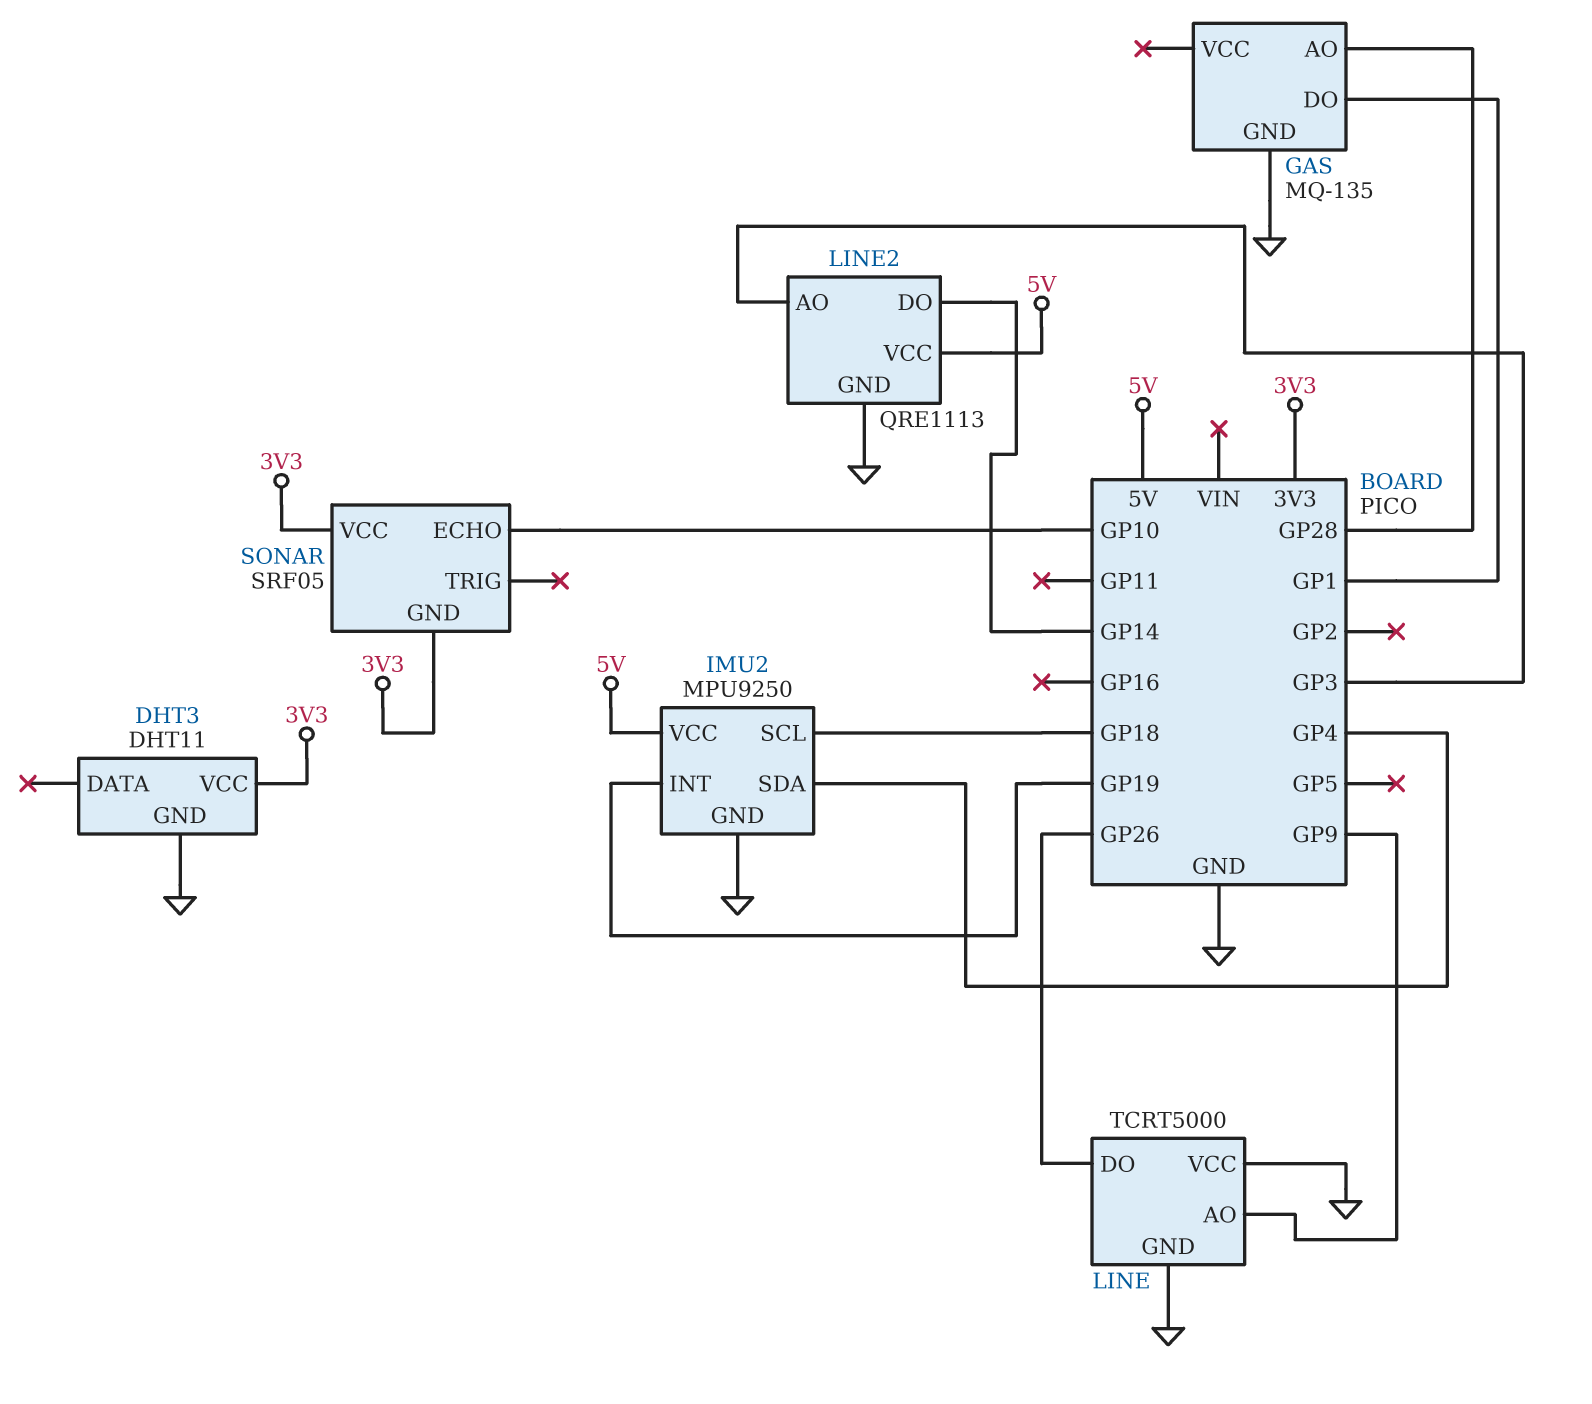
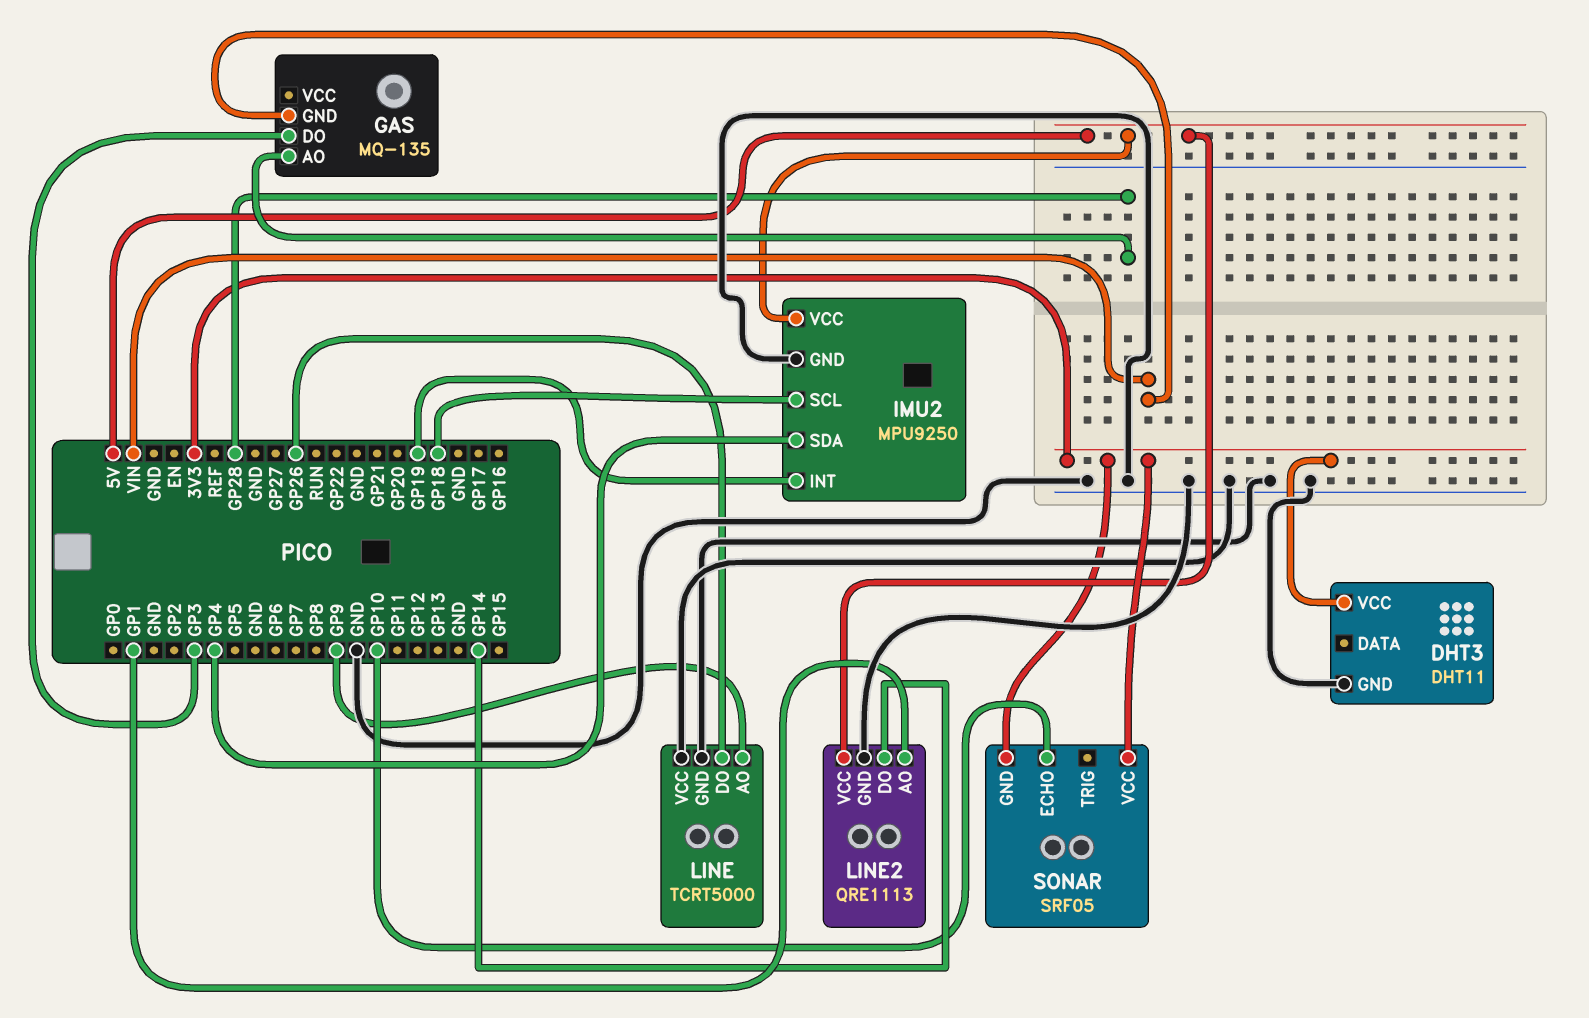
GAS pin DO: GP1 -> GP3
GAS pin GND: GND -> VIN
LINE2 pin AO: GP3 -> GP1

